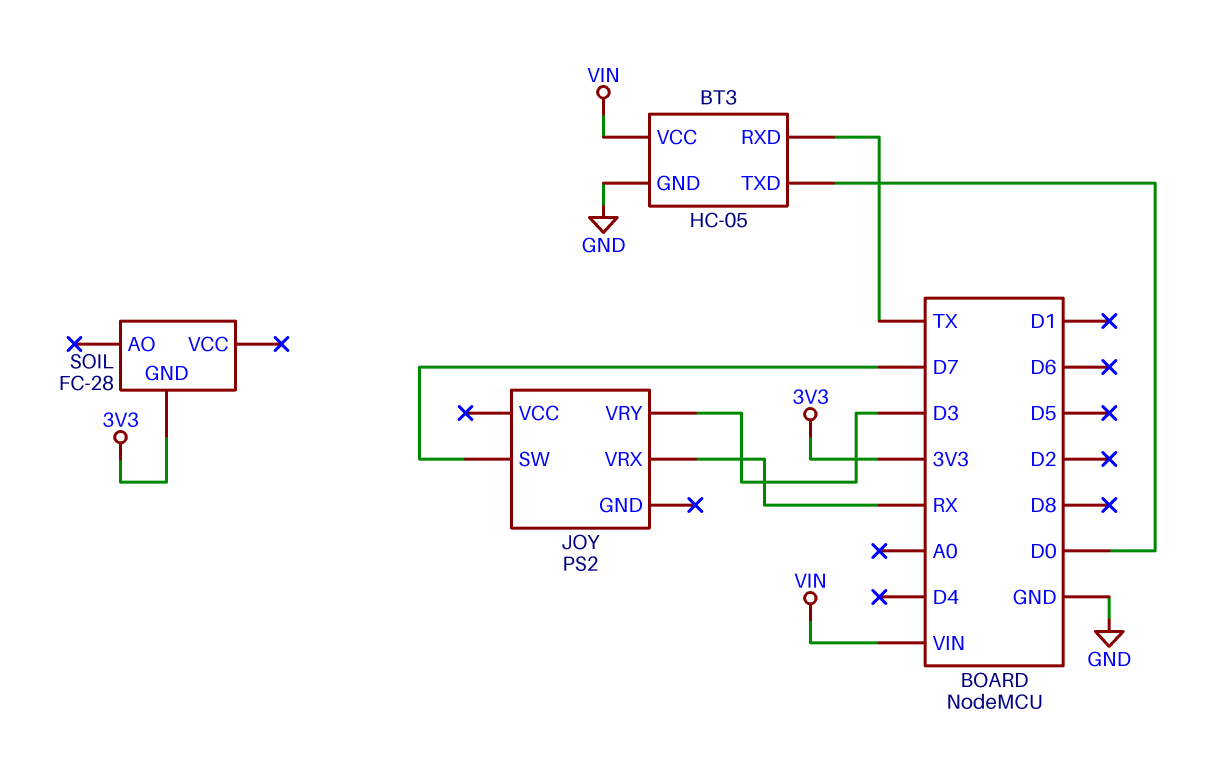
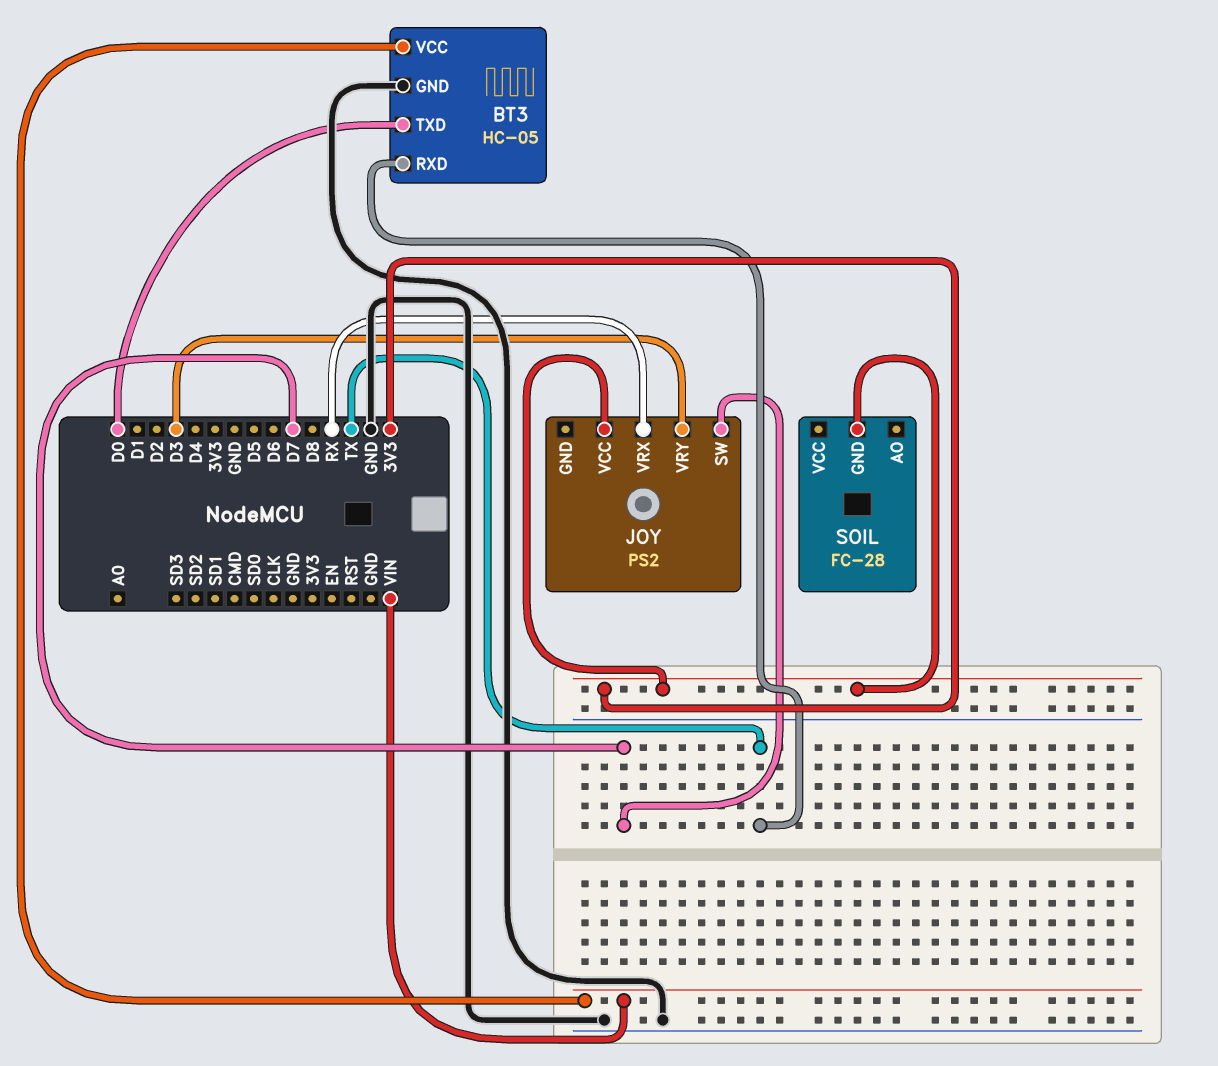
JOY pin VCC: none -> 3V3

